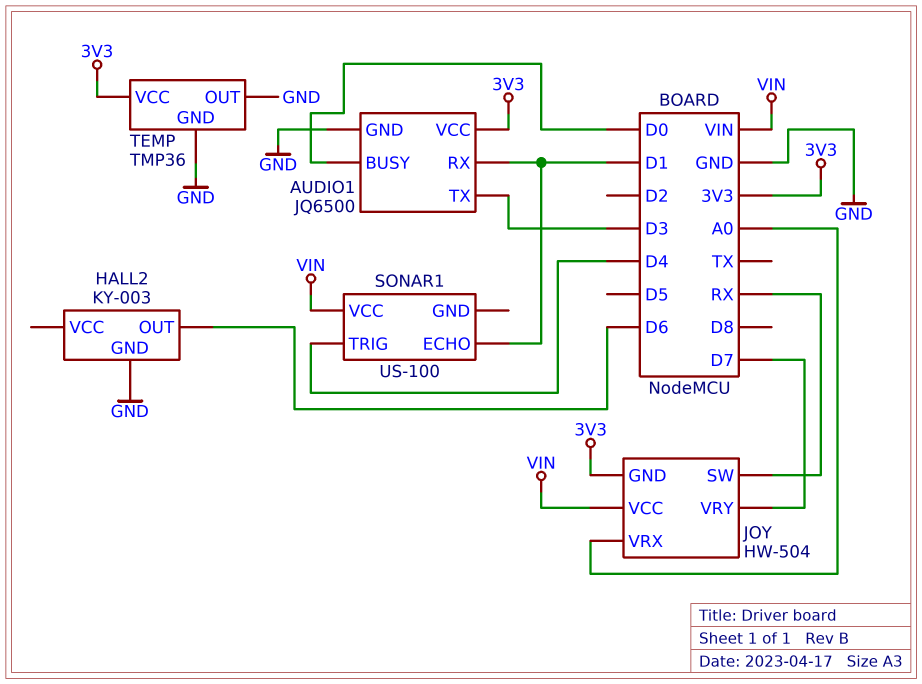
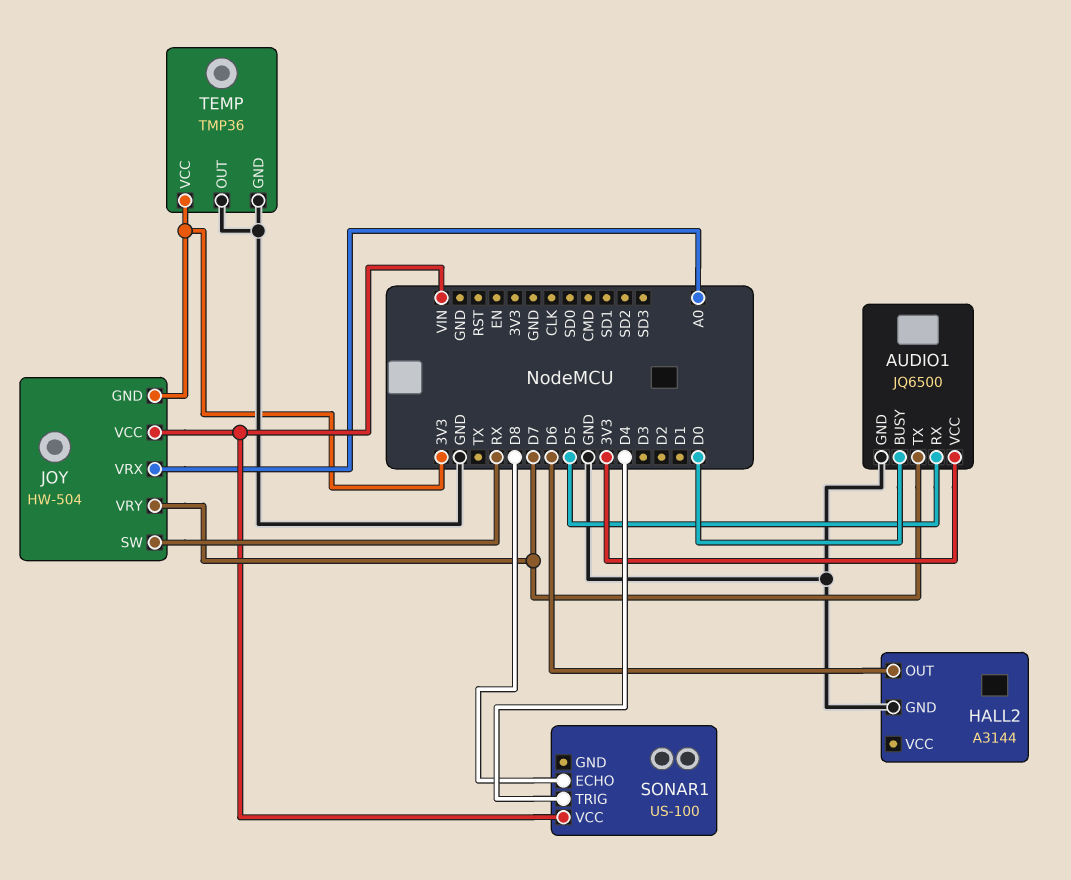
AUDIO1 pin RX: D1 -> D5
AUDIO1 pin TX: D3 -> D7
HALL2: KY-003 -> A3144
SONAR1 pin ECHO: D1 -> D8

